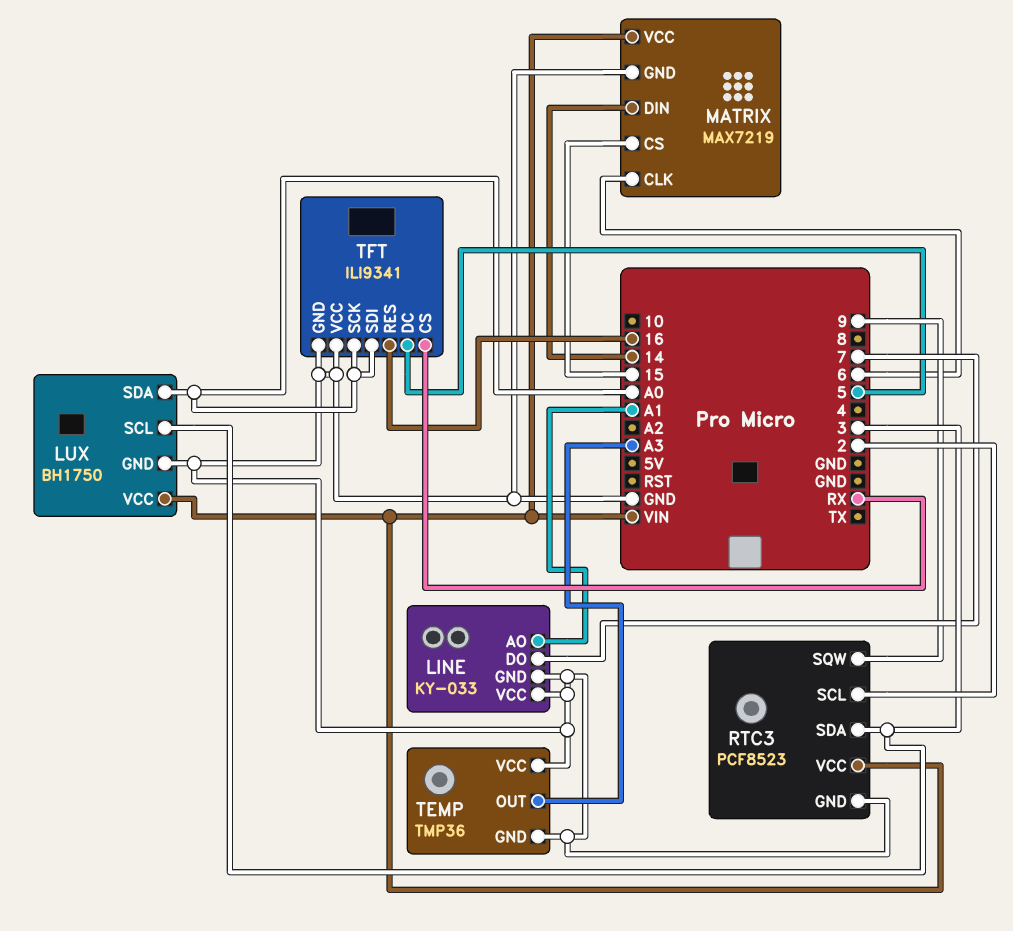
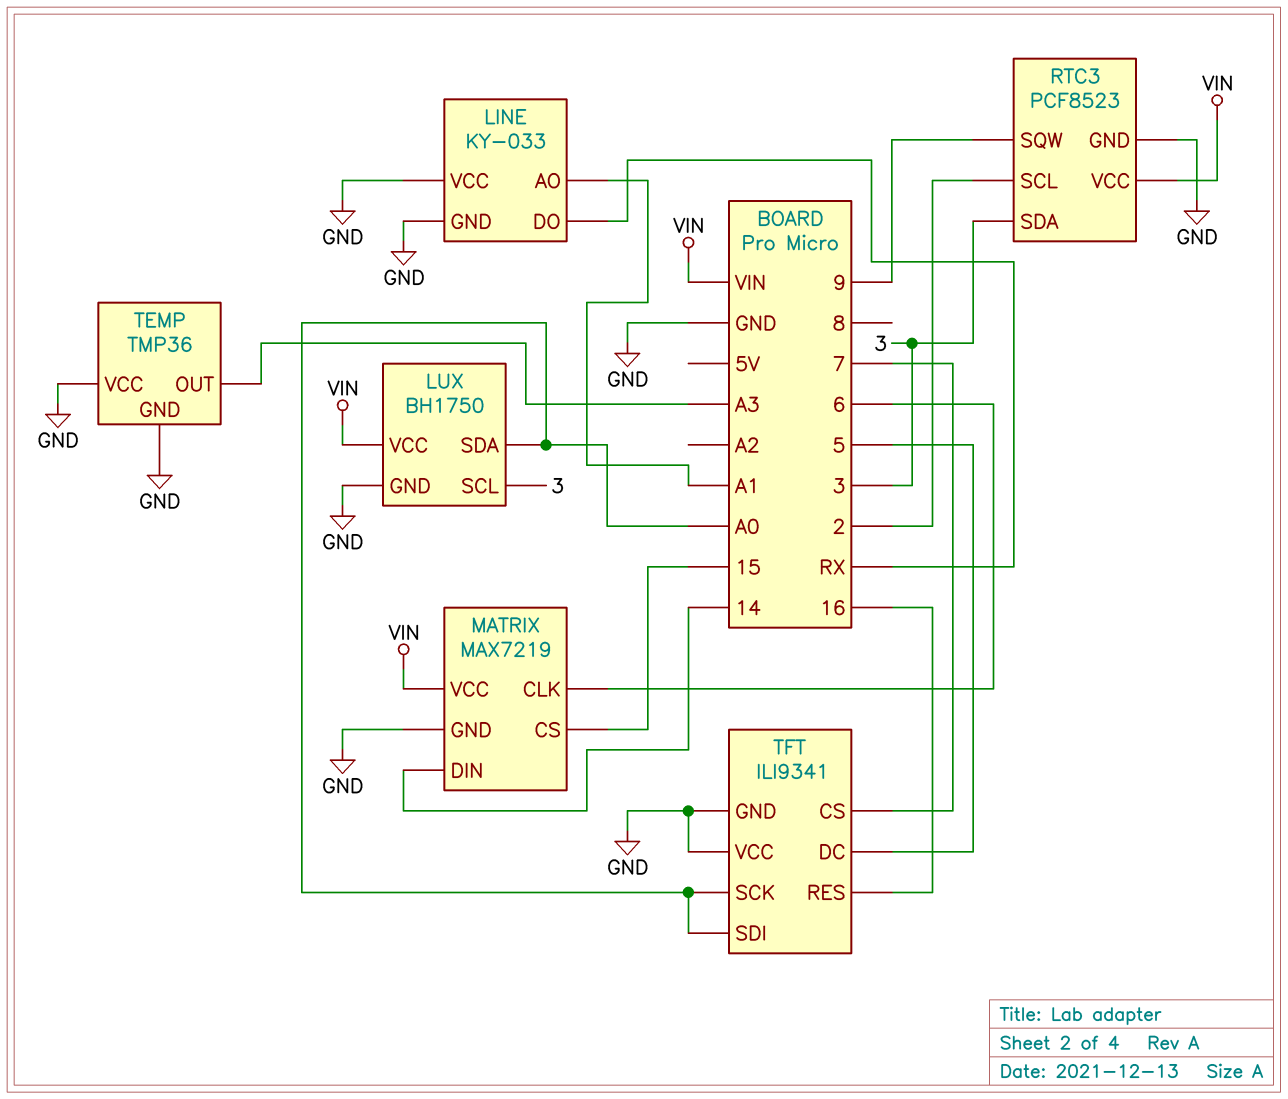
LINE pin DO: 7 -> RX
TFT pin CS: RX -> 7

